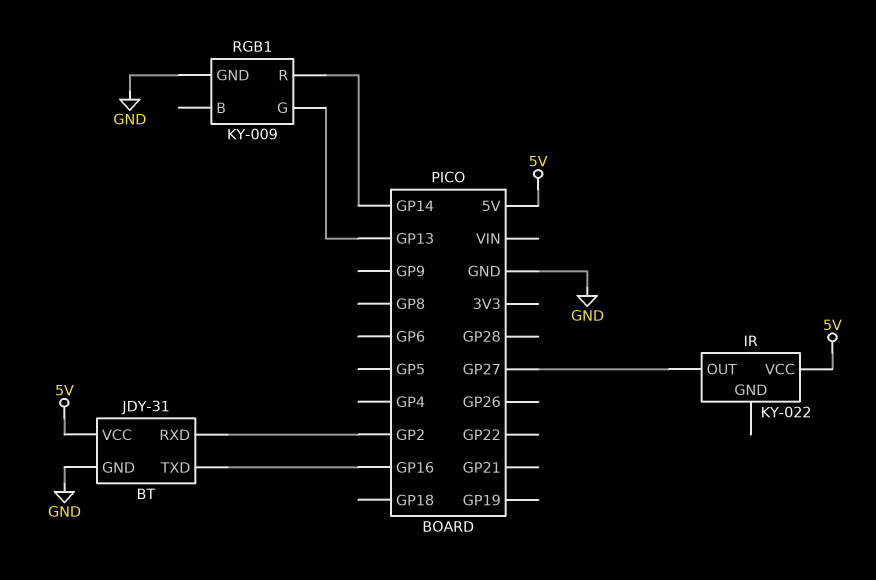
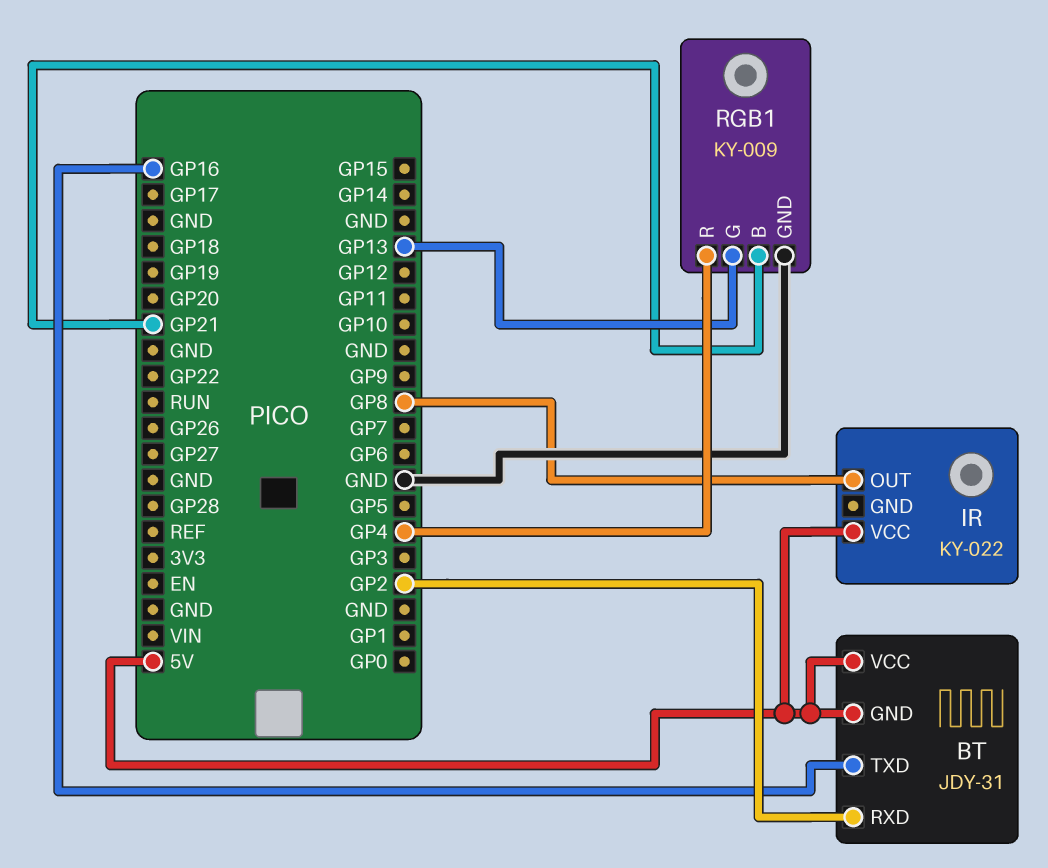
BT pin GND: GND -> 5V
IR pin OUT: GP27 -> GP8
RGB1 pin B: none -> GP21
RGB1 pin R: GP14 -> GP4

